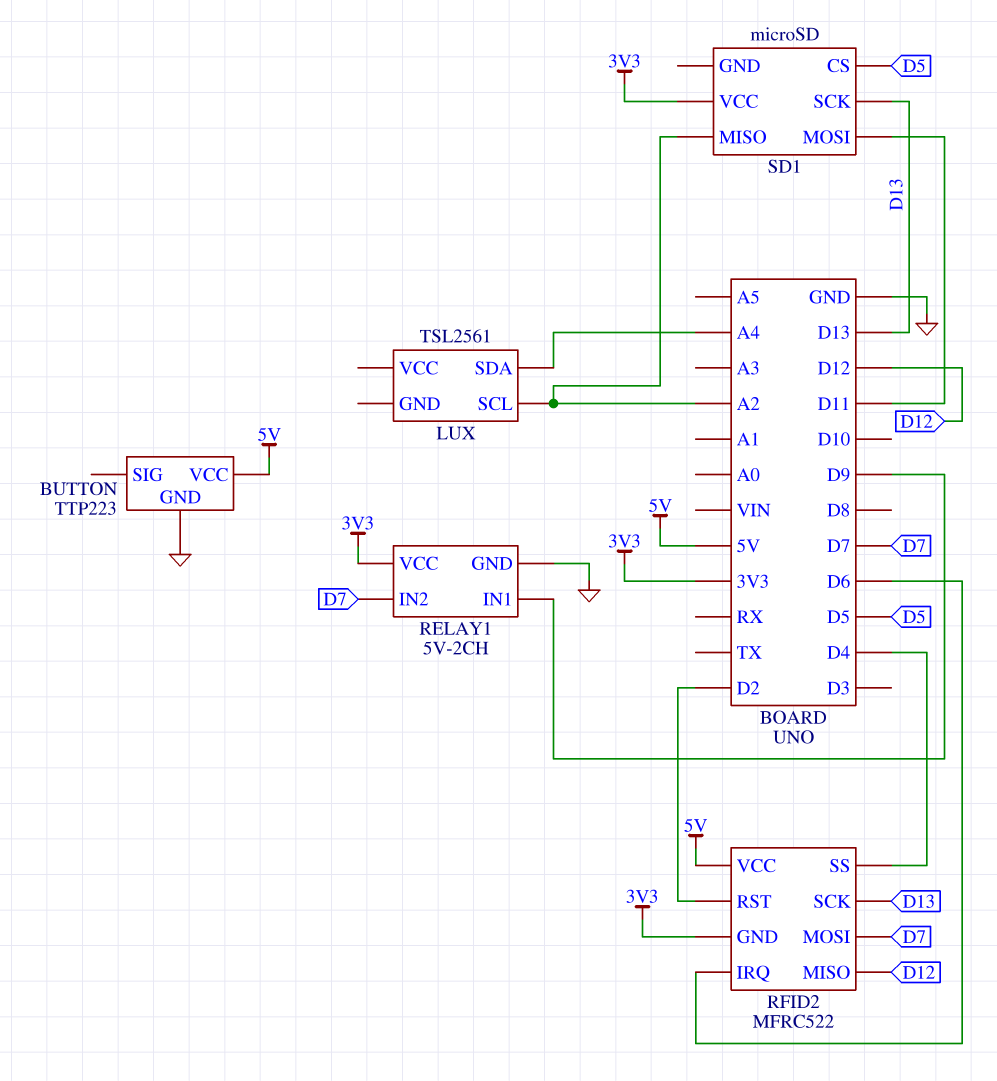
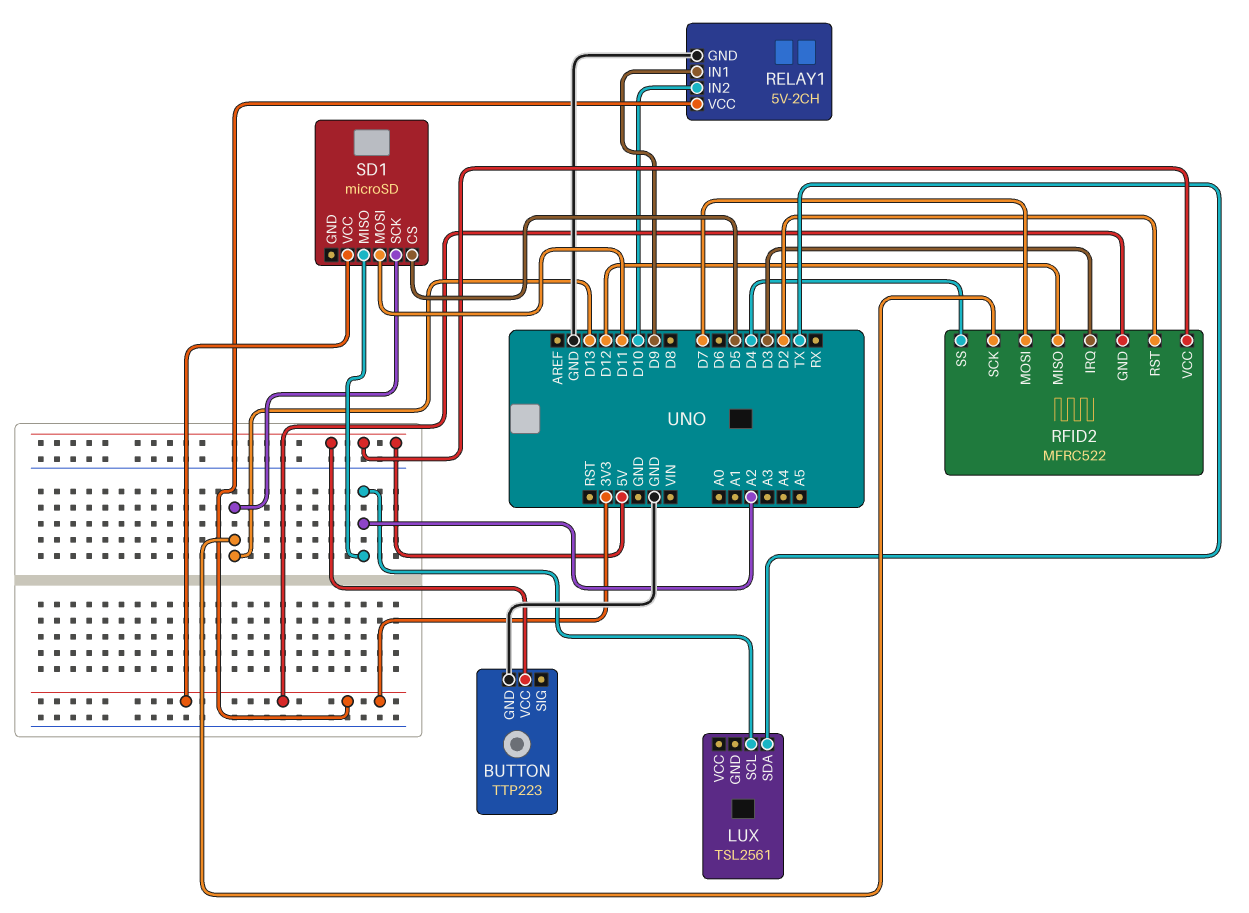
LUX pin SDA: A4 -> TX
RELAY1 pin IN2: D7 -> D10
RFID2 pin IRQ: D6 -> D3

